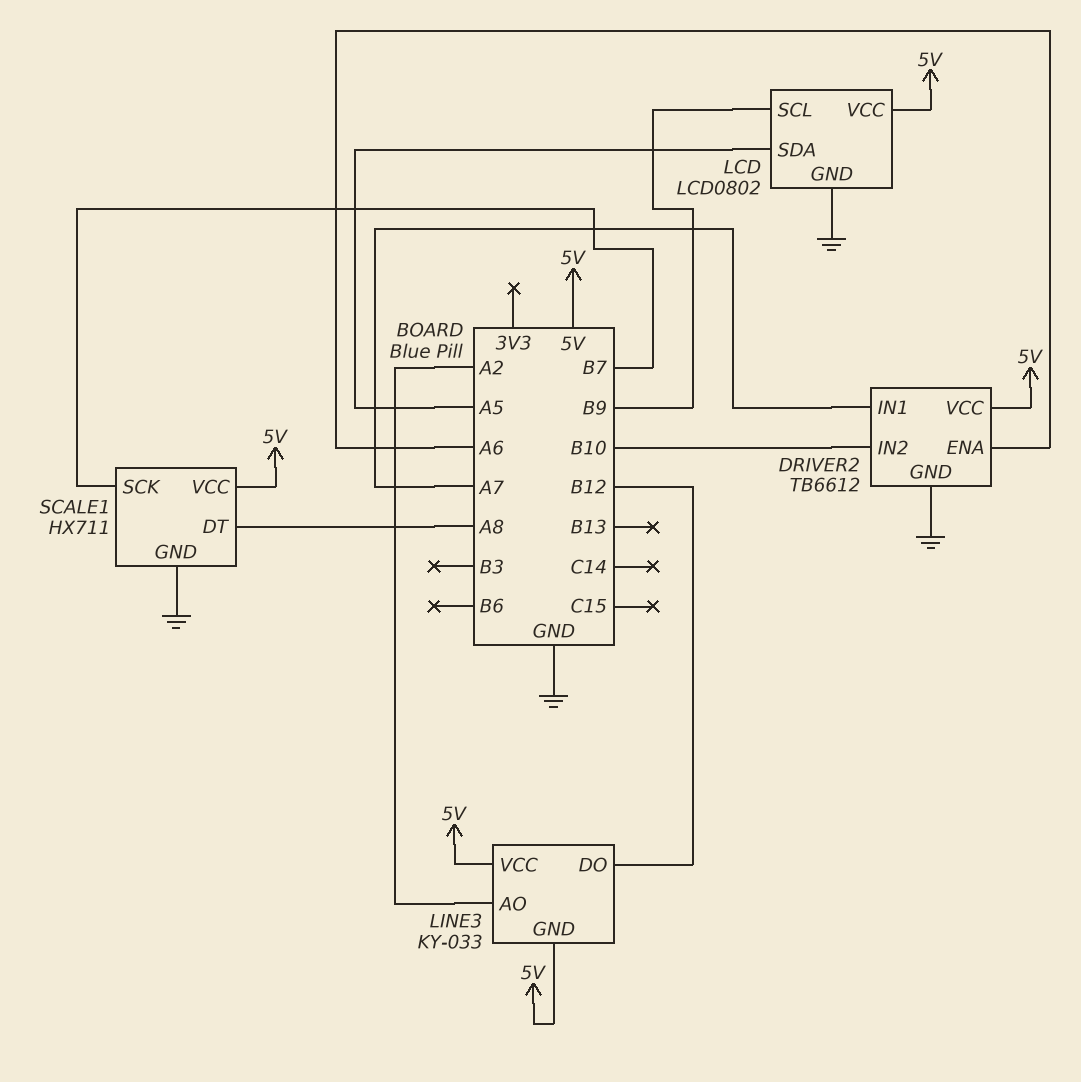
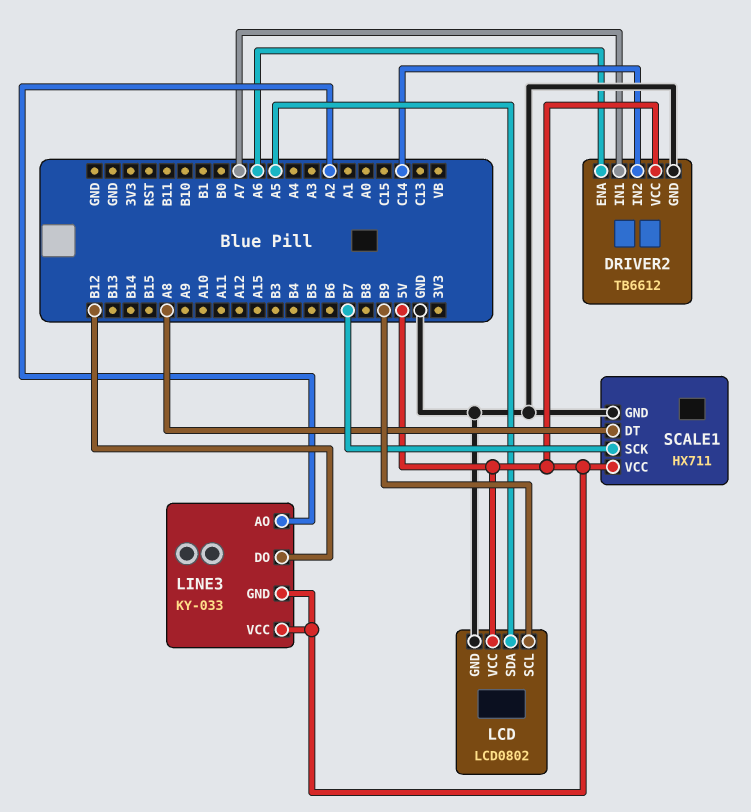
DRIVER2 pin IN2: B10 -> C14

